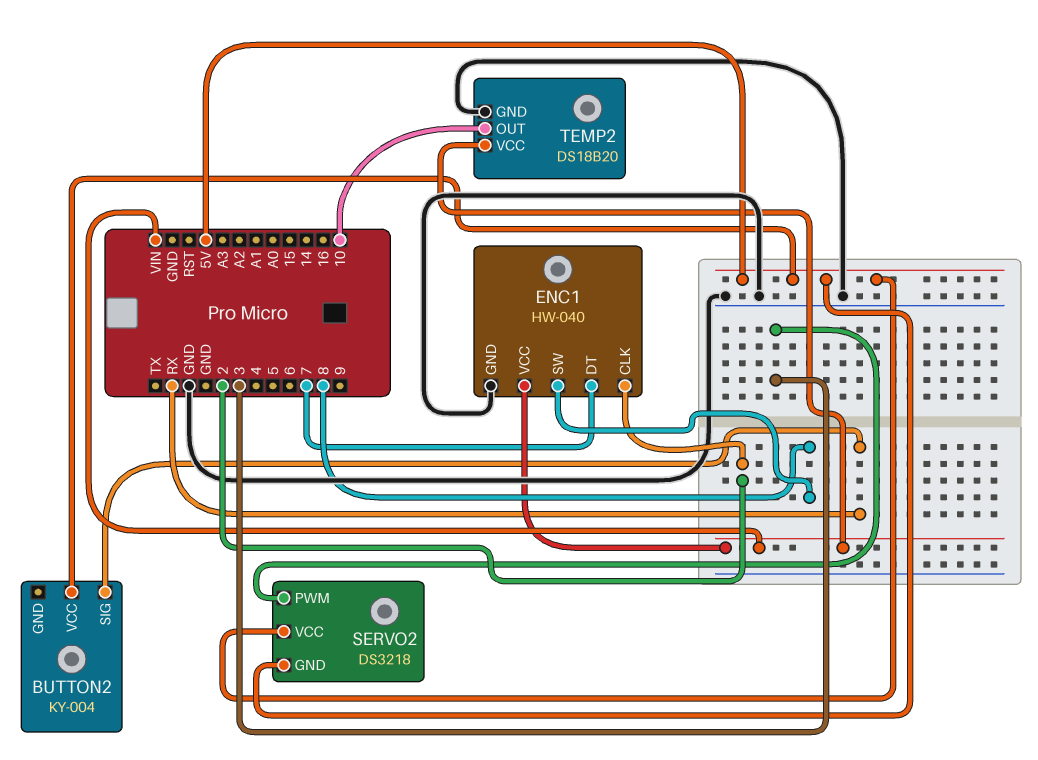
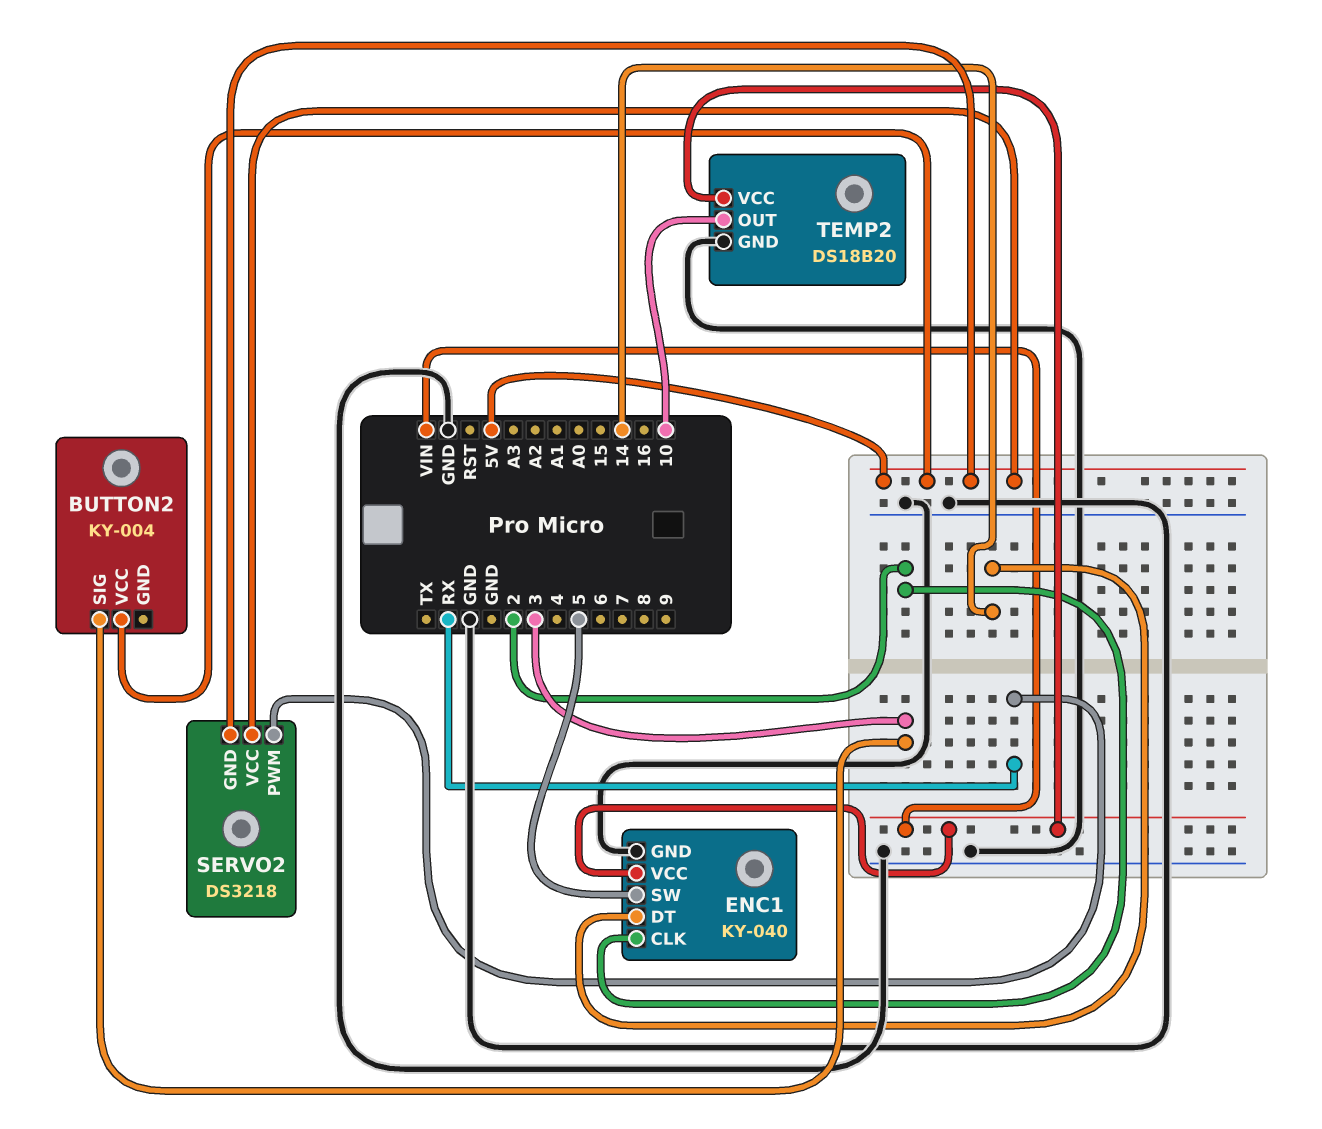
BUTTON2 pin SIG: RX -> 3
ENC1: HW-040 -> KY-040
ENC1 pin DT: 7 -> 14
ENC1 pin SW: 8 -> 5
SERVO2 pin PWM: 3 -> RX

